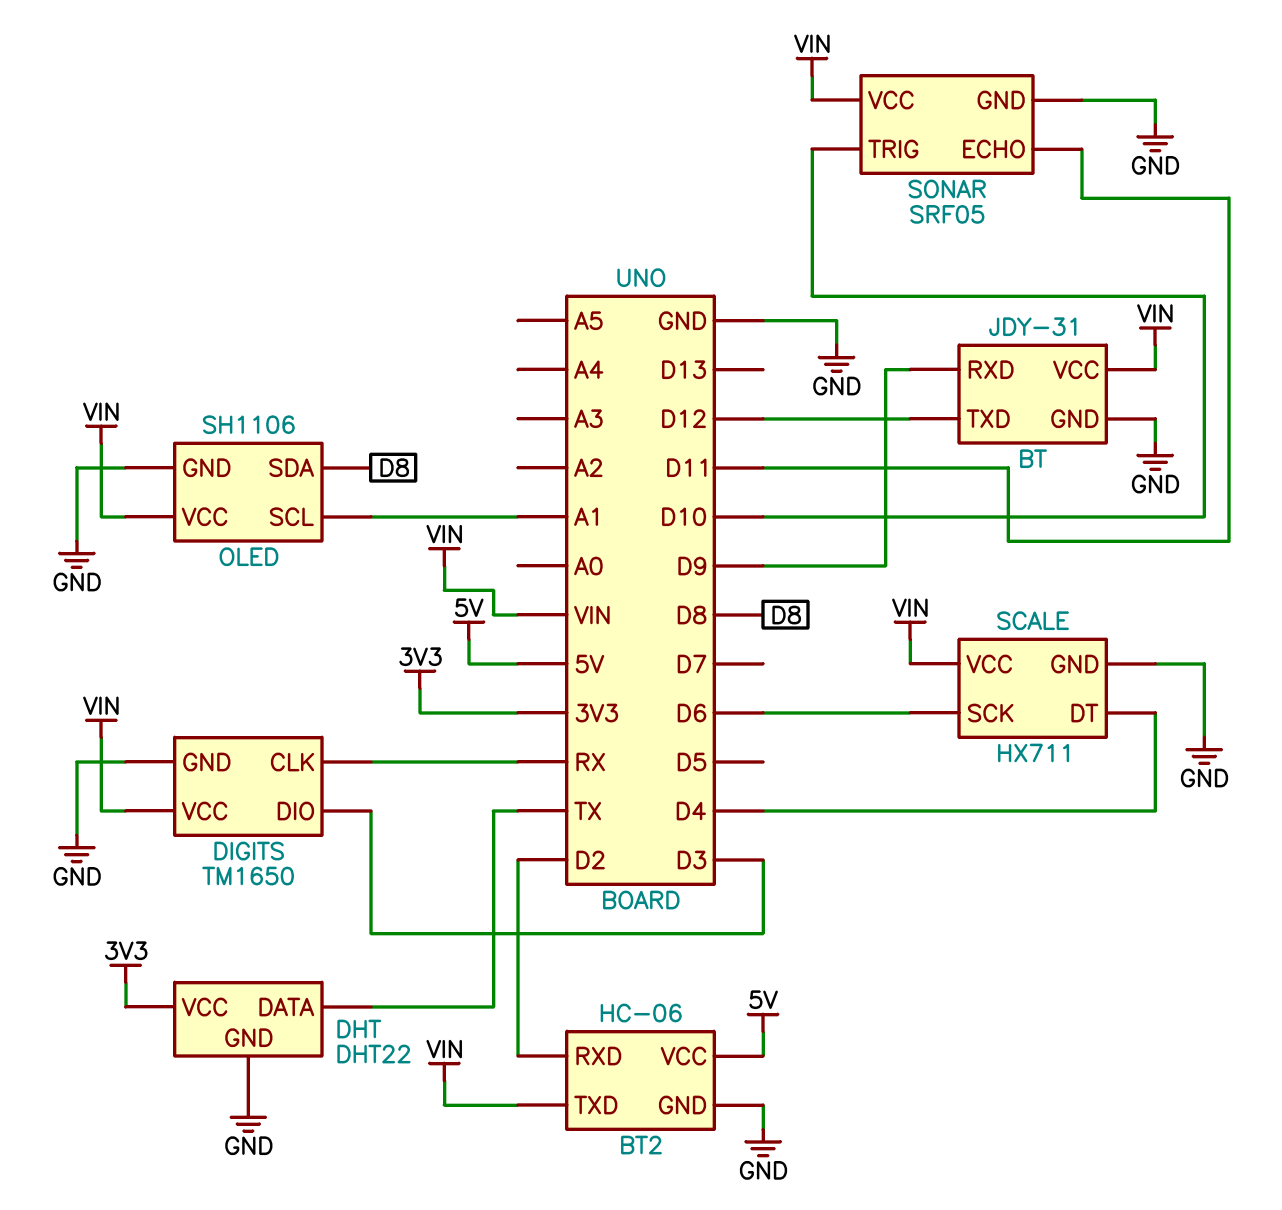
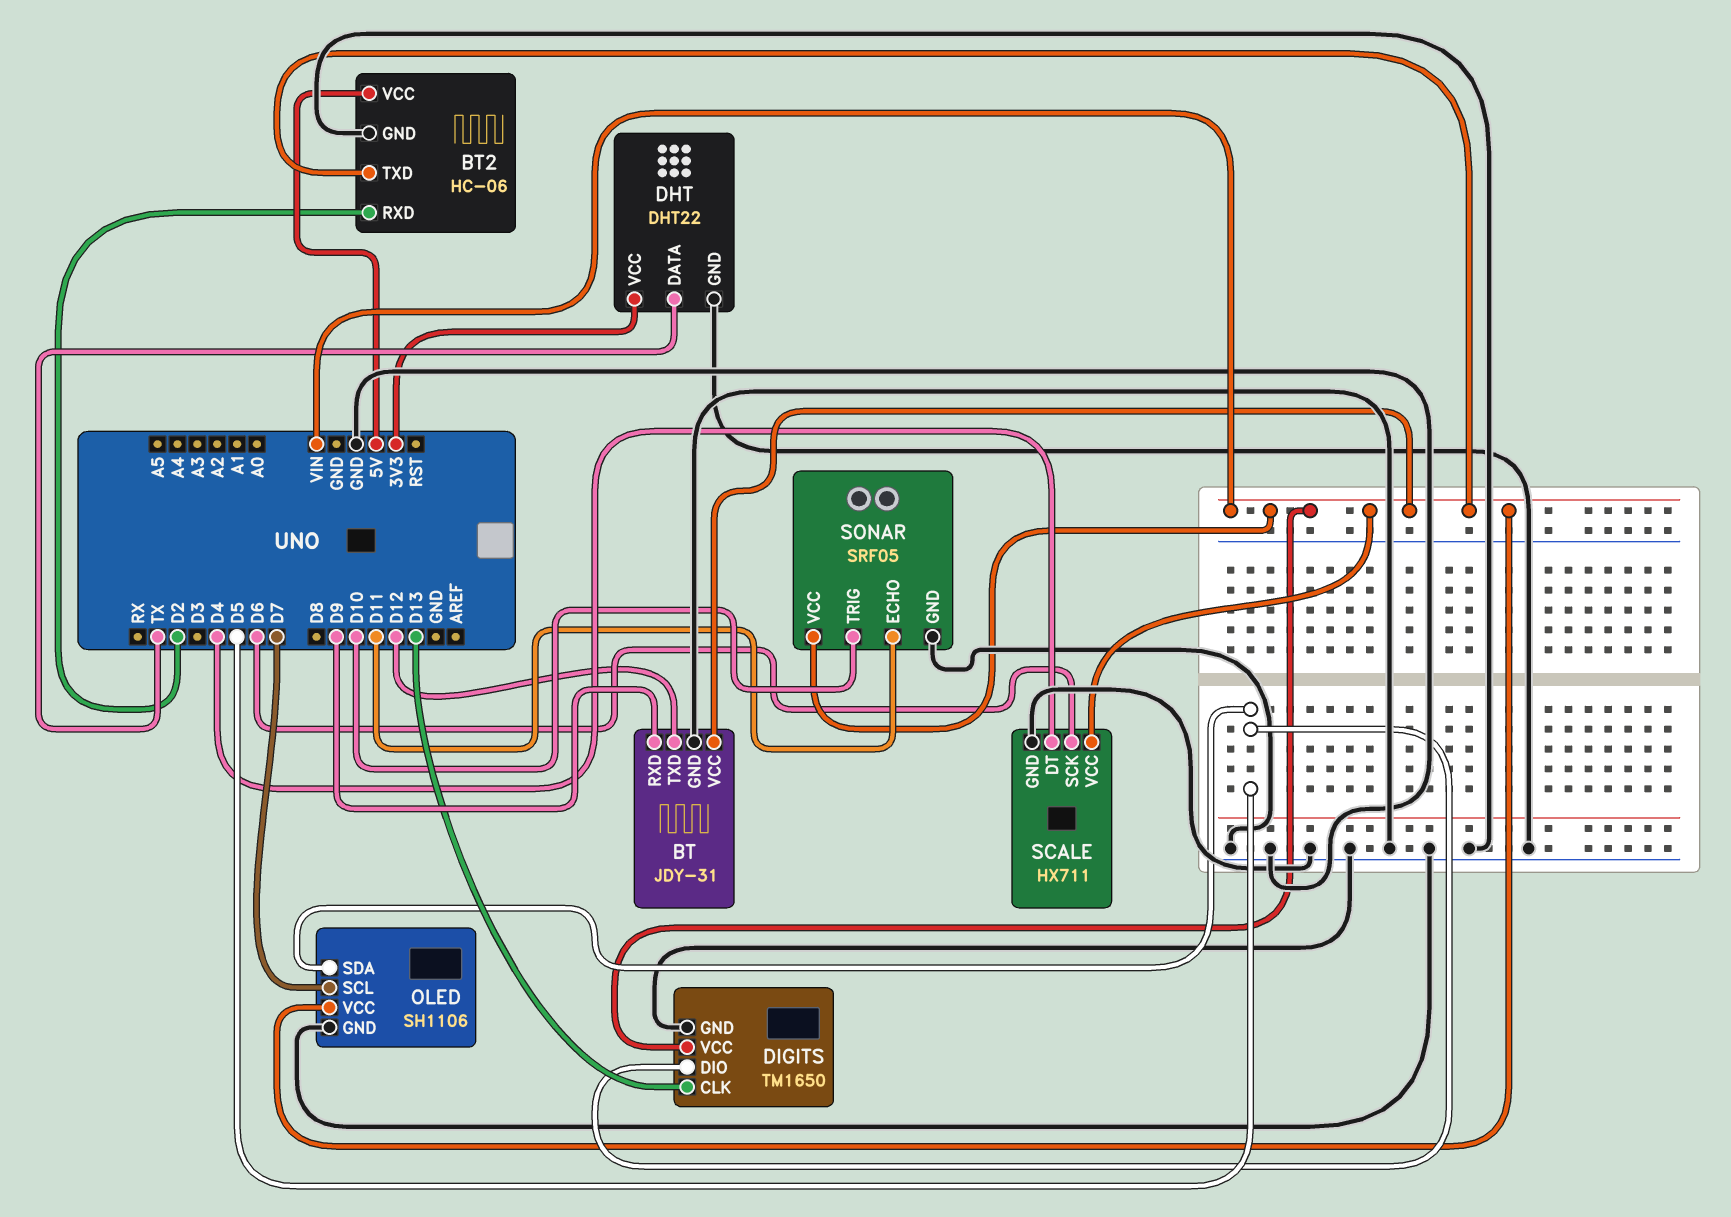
DIGITS pin CLK: RX -> D13
DIGITS pin DIO: D3 -> D5
OLED pin SCL: A1 -> D7
OLED pin SDA: D8 -> D5

